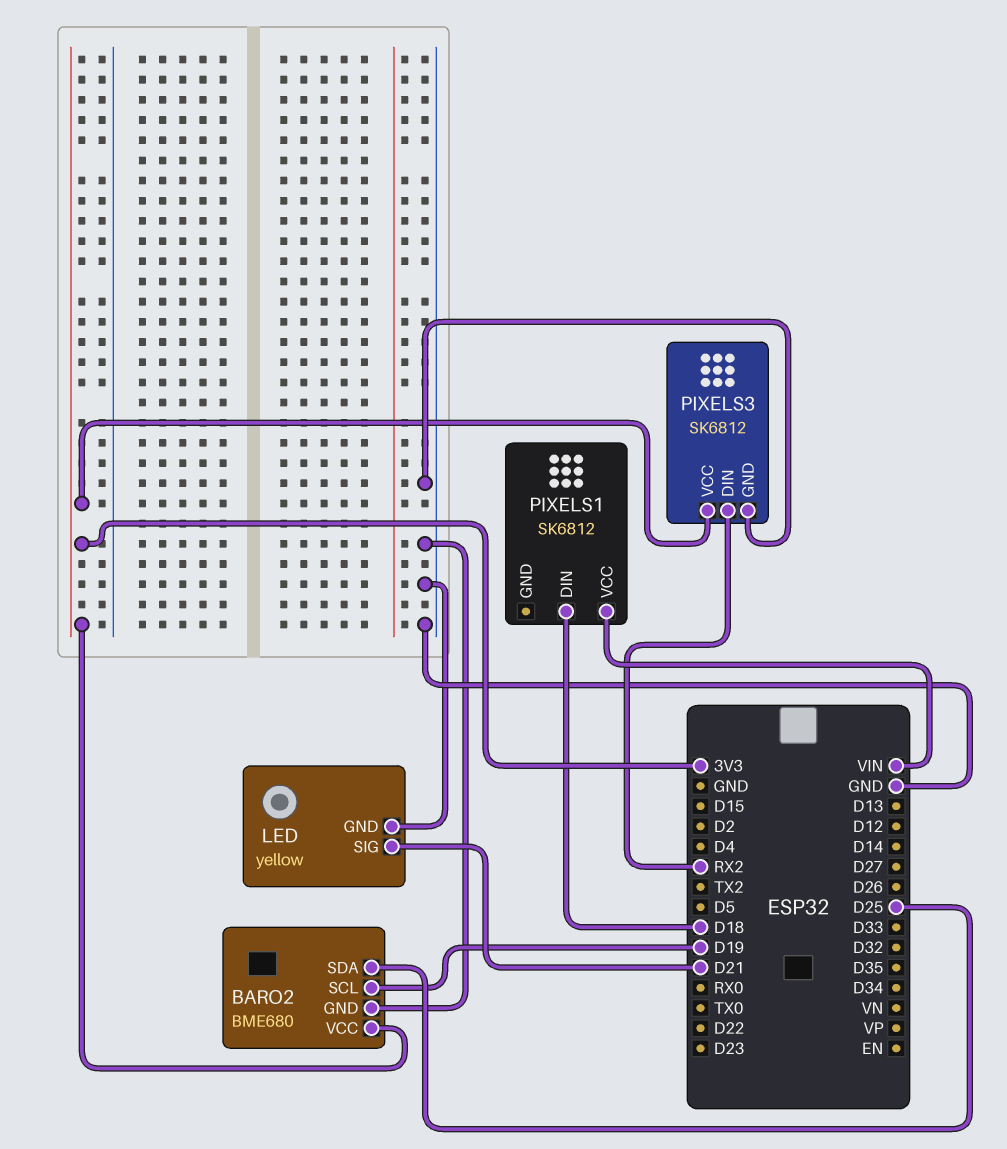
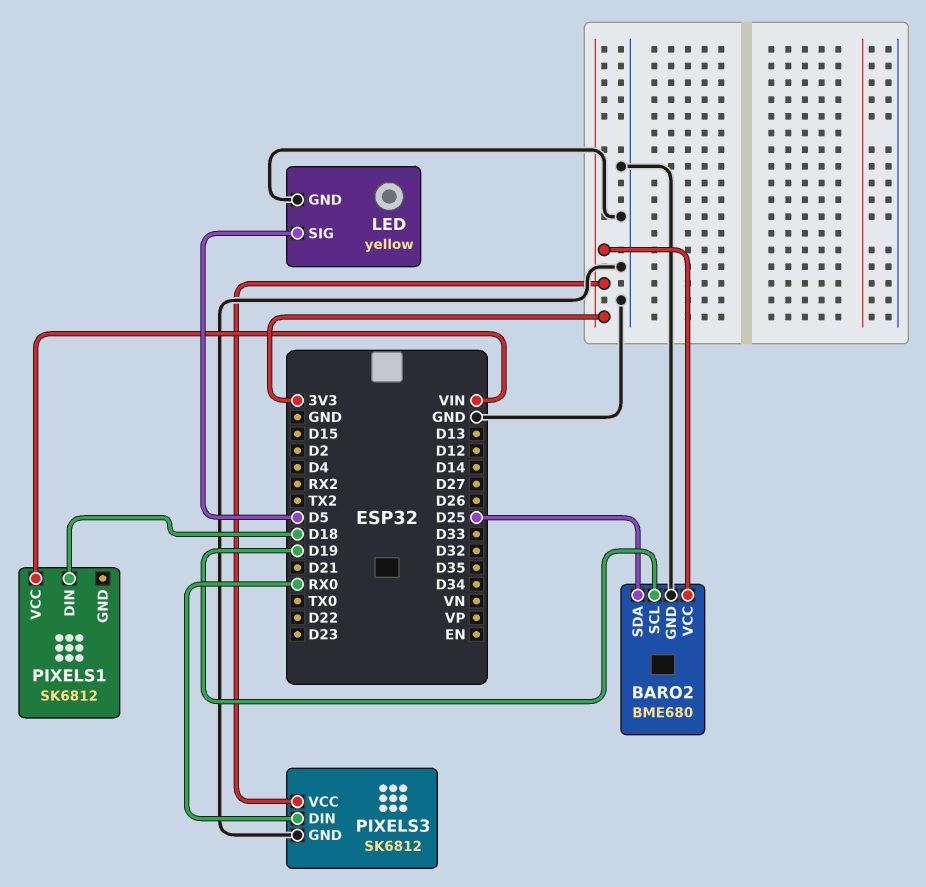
LED pin SIG: D21 -> D5
PIXELS3 pin DIN: RX2 -> RX0

